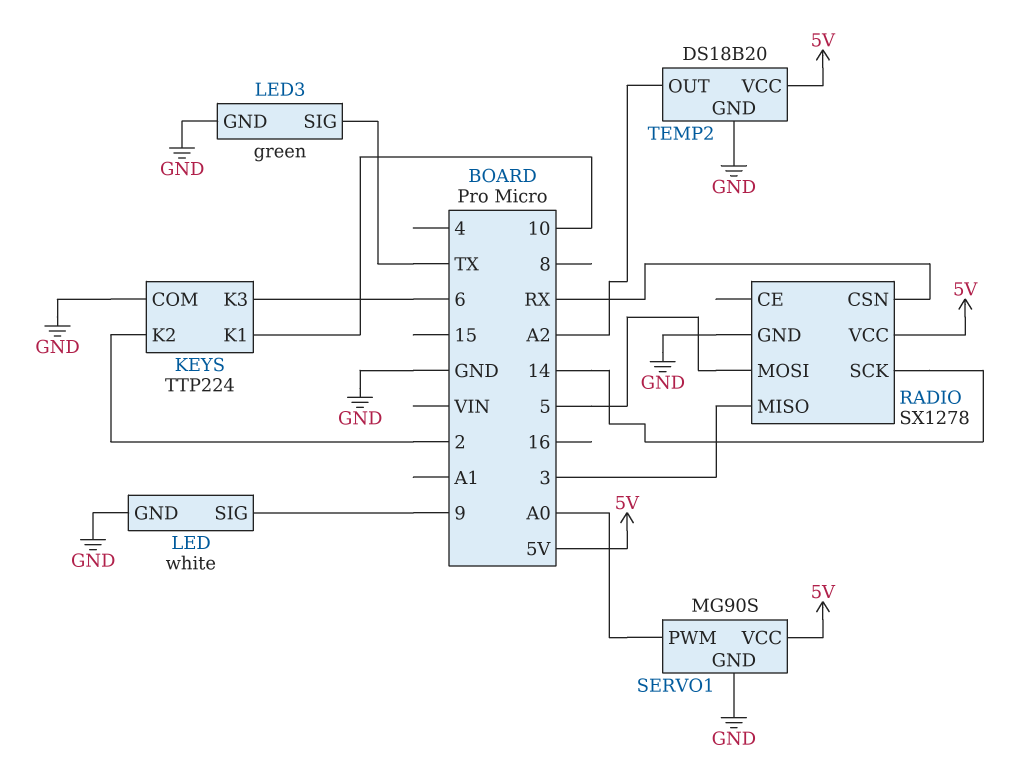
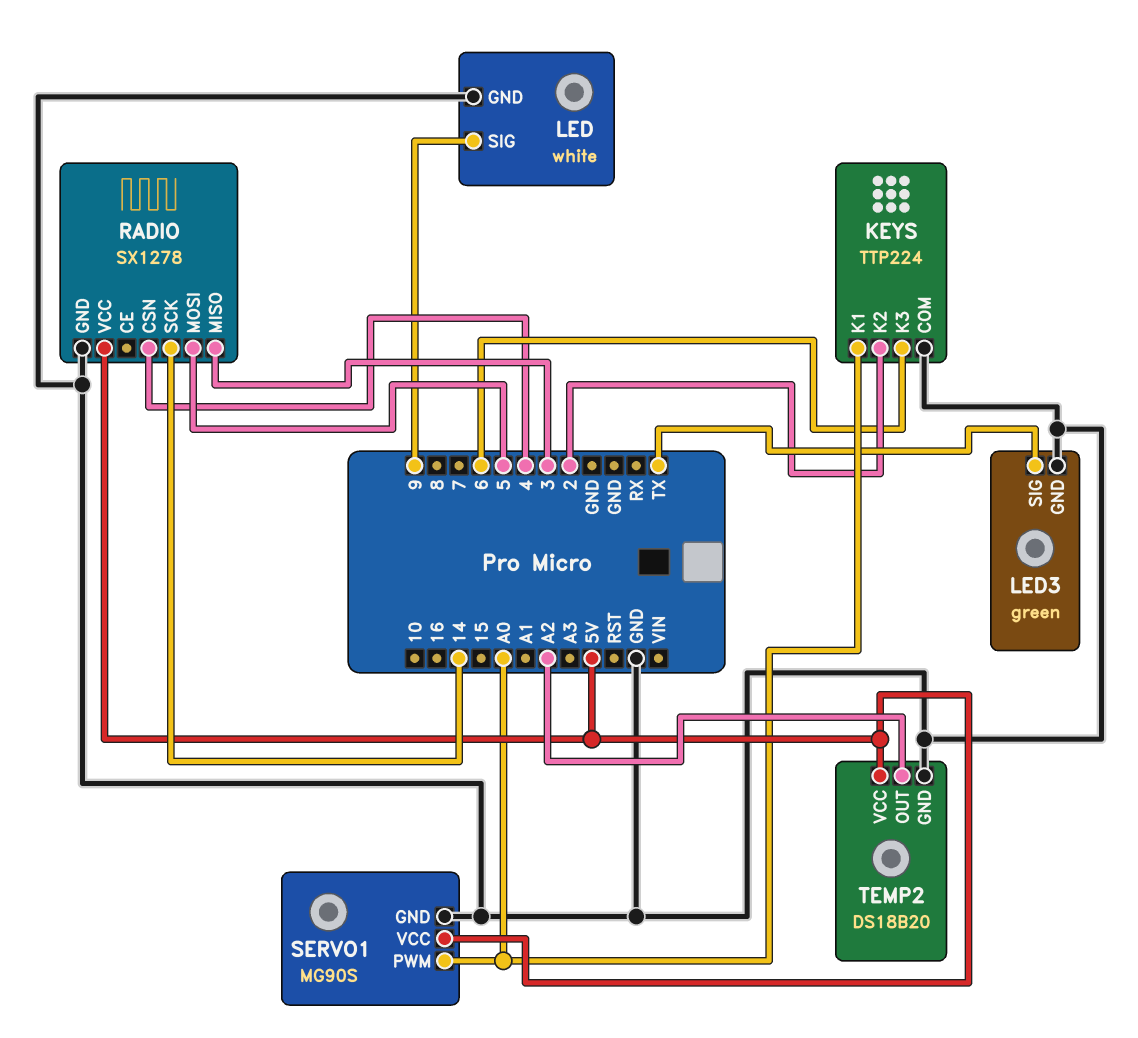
KEYS pin K1: 10 -> A0
RADIO pin CSN: RX -> 4

